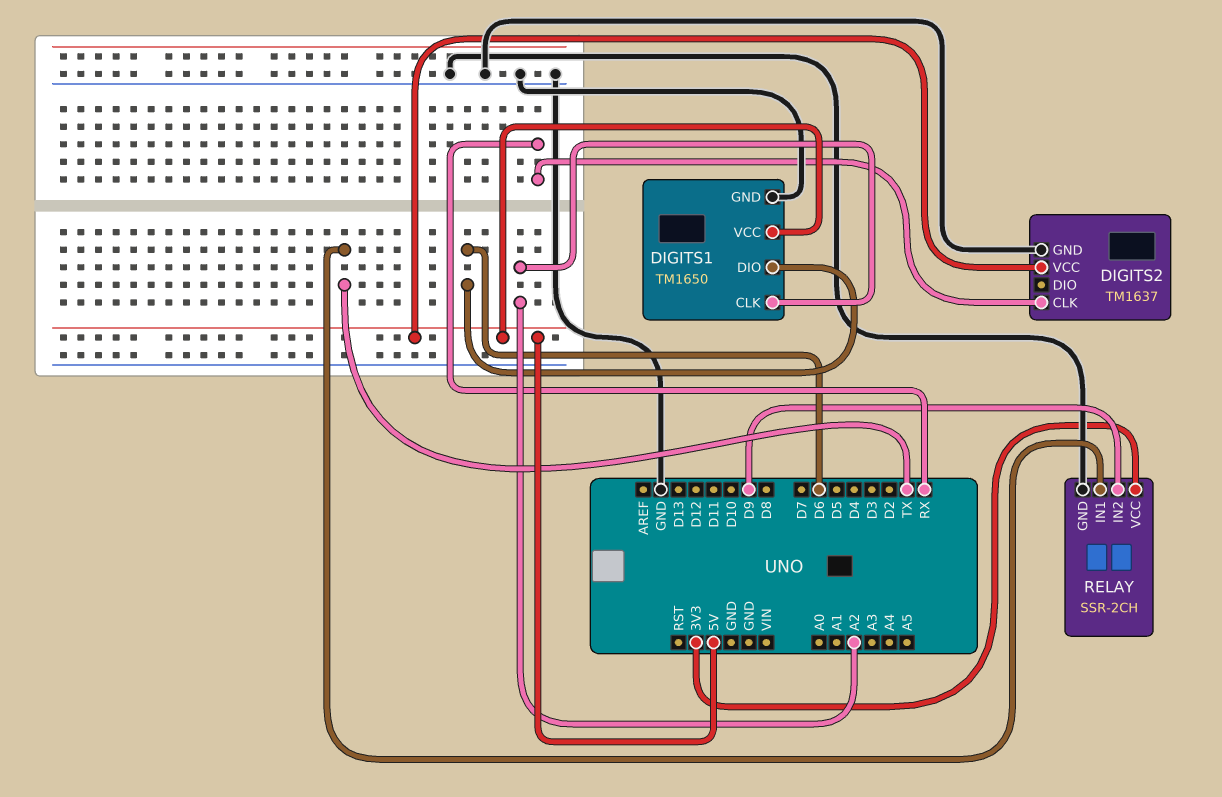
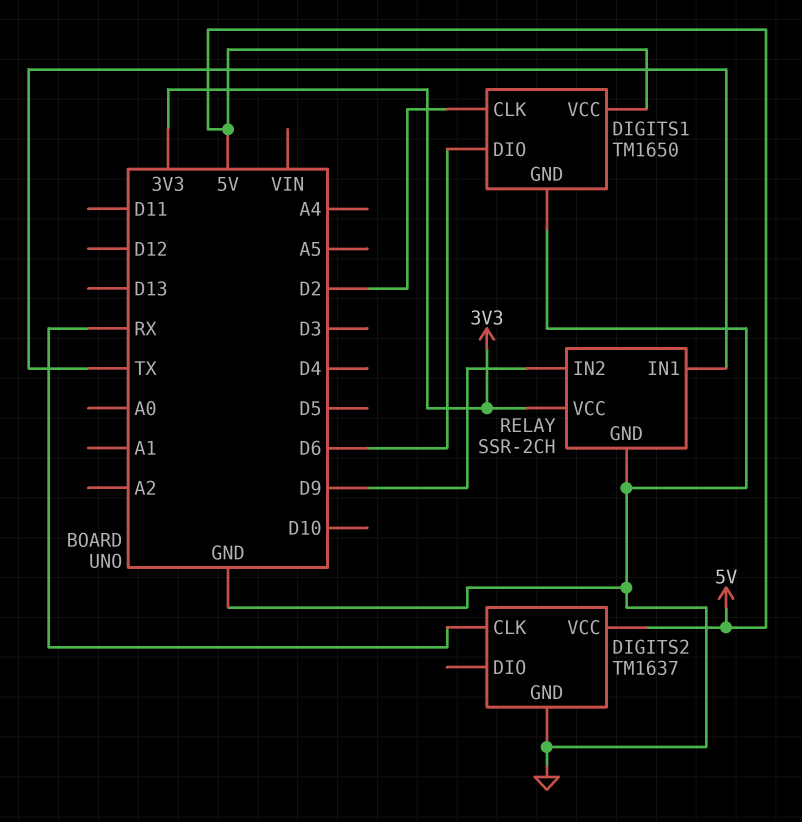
DIGITS1 pin CLK: A2 -> D2

